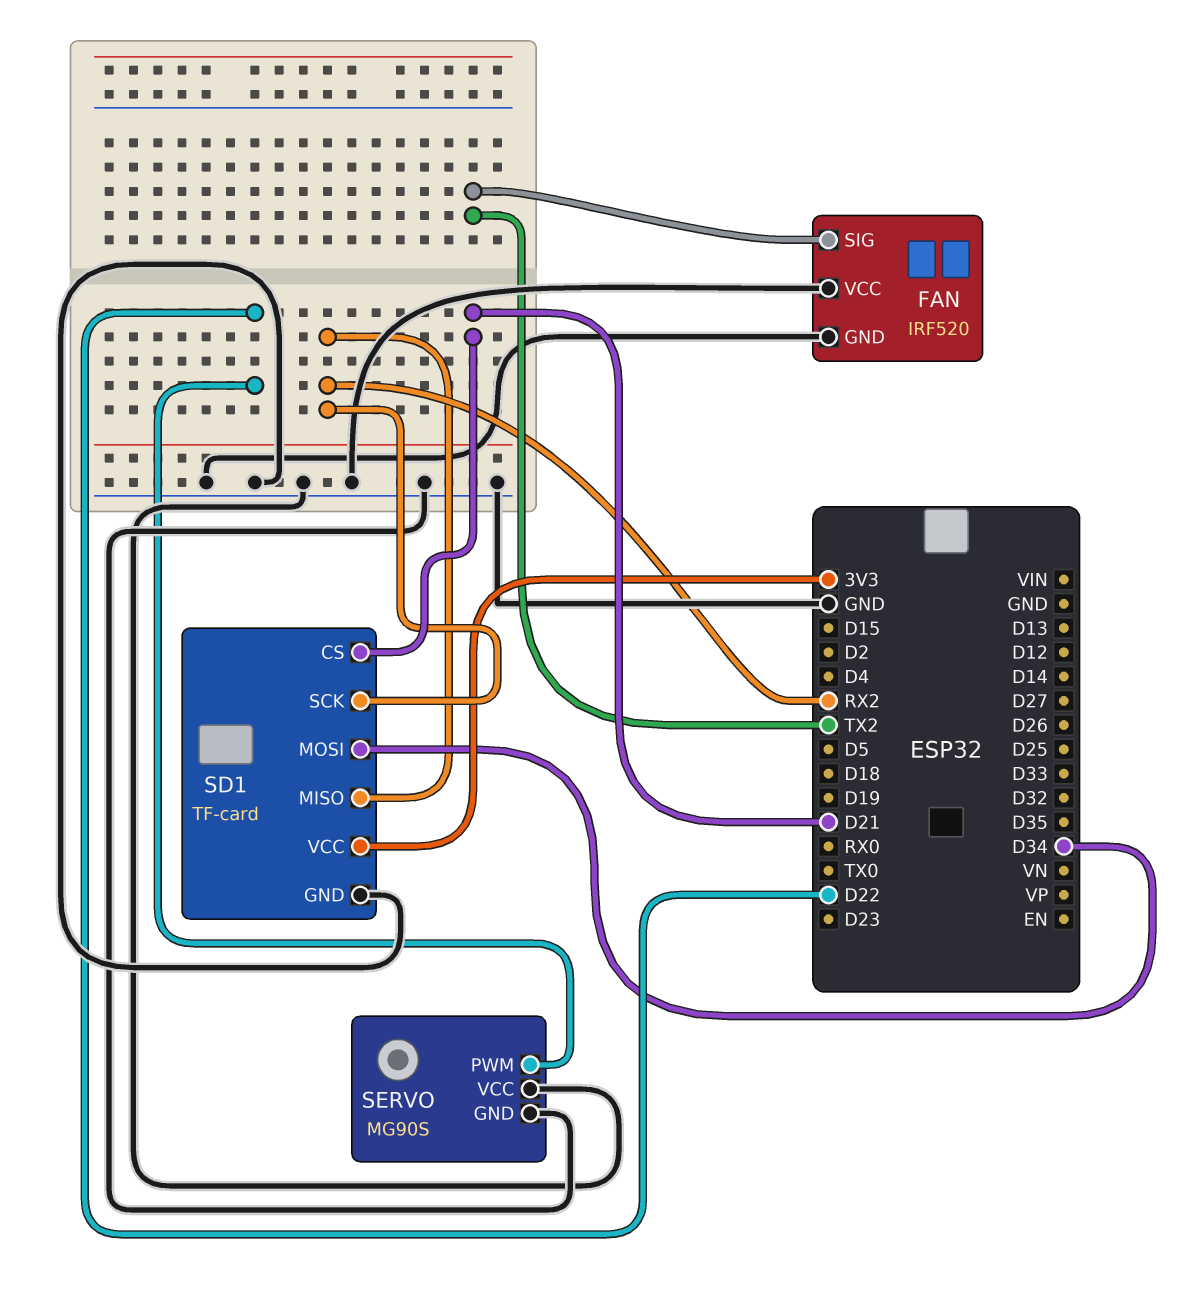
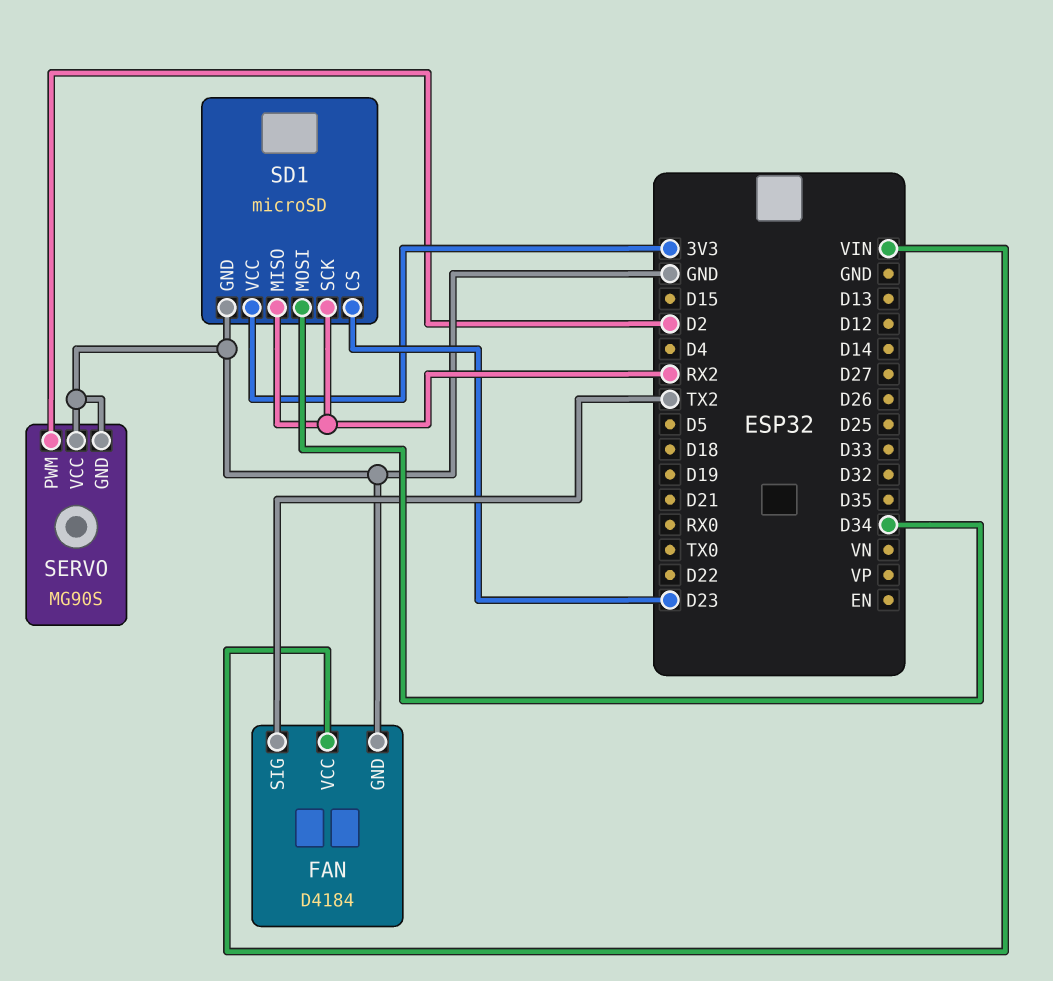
FAN: IRF520 -> D4184
FAN pin VCC: GND -> VIN
SD1: TF-card -> microSD
SD1 pin CS: D21 -> D23
SERVO pin PWM: D22 -> D2

